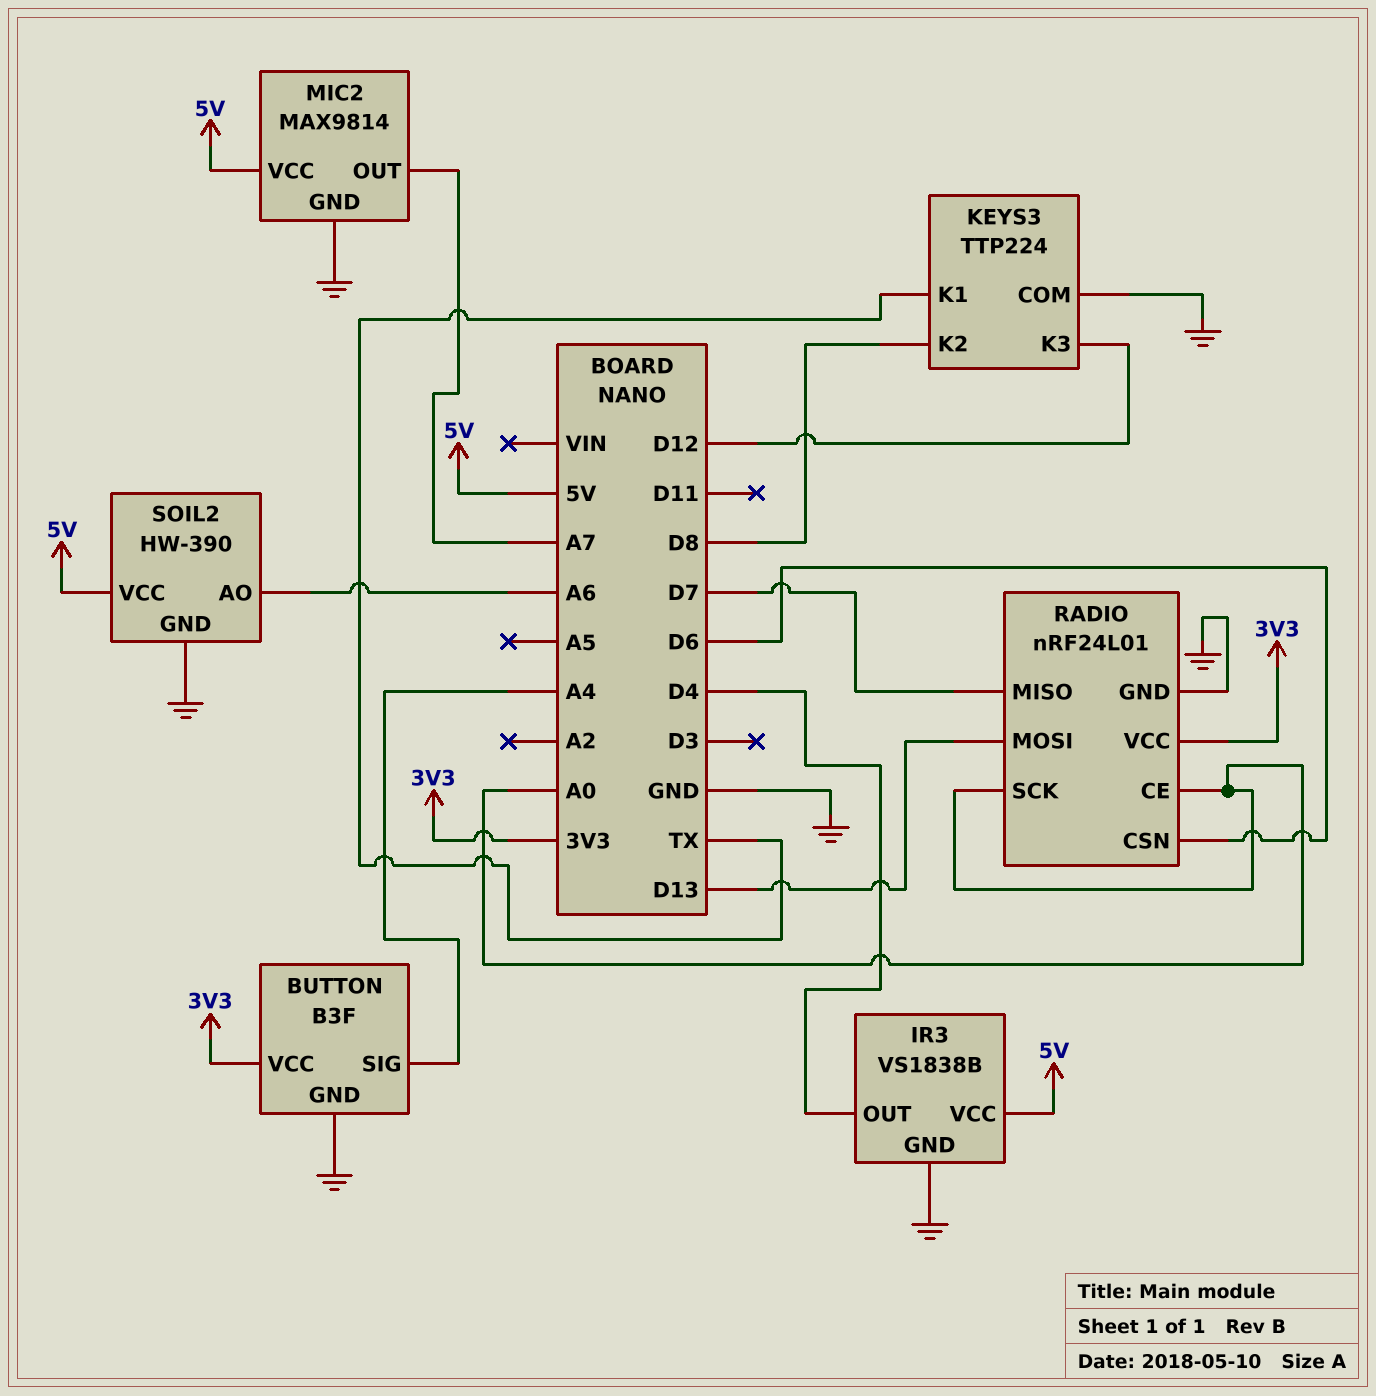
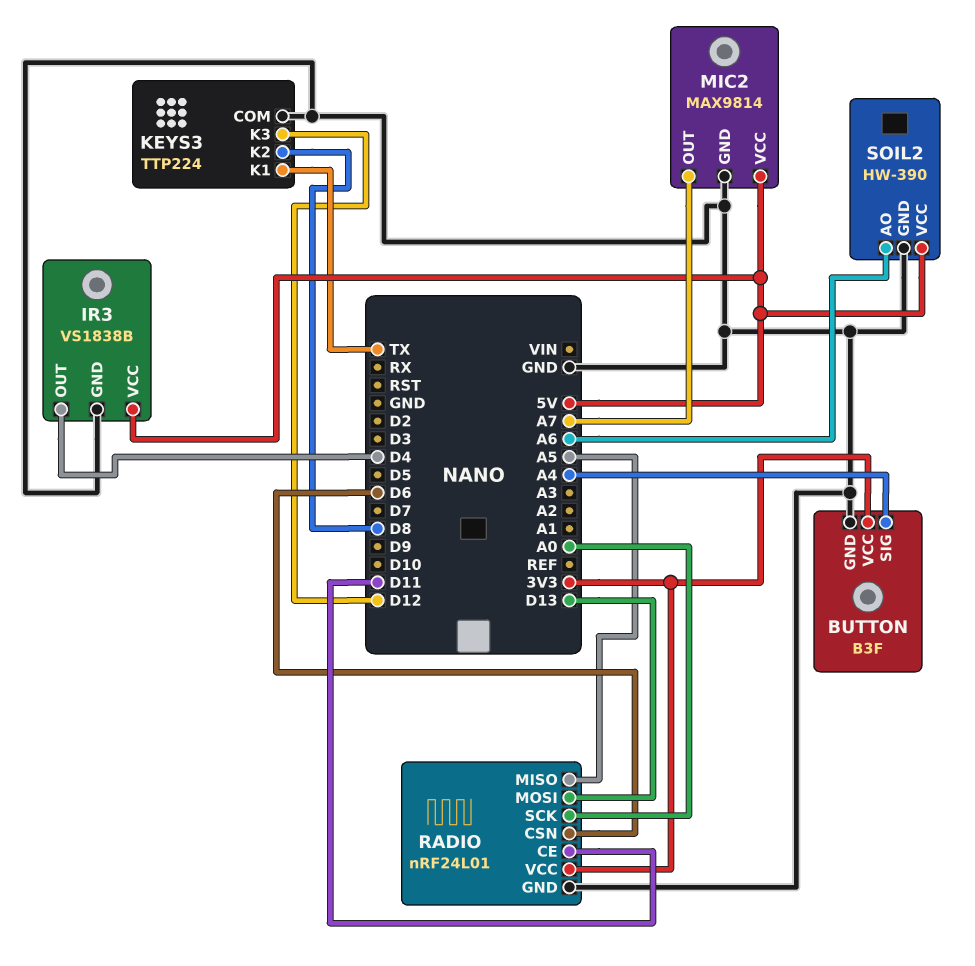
RADIO pin CE: A0 -> D11
RADIO pin MISO: D7 -> A5

